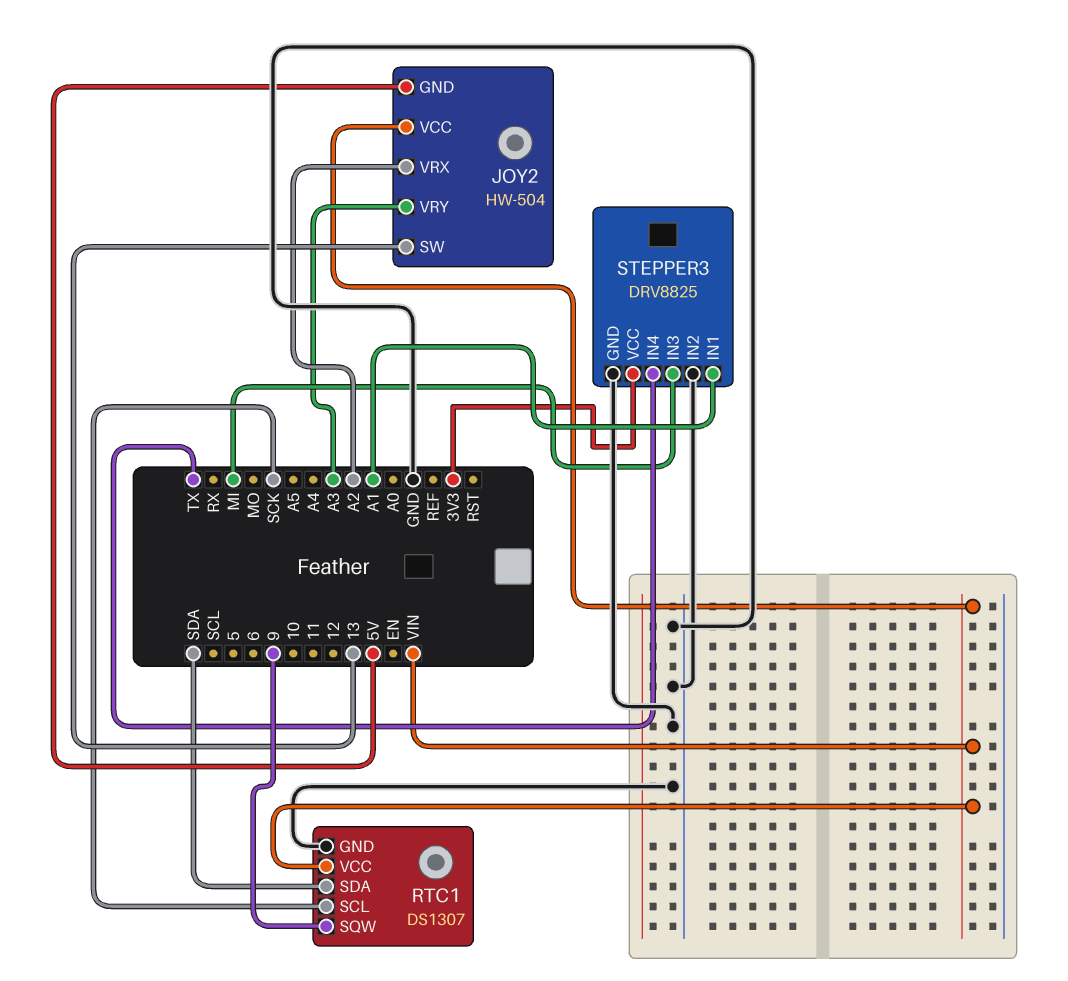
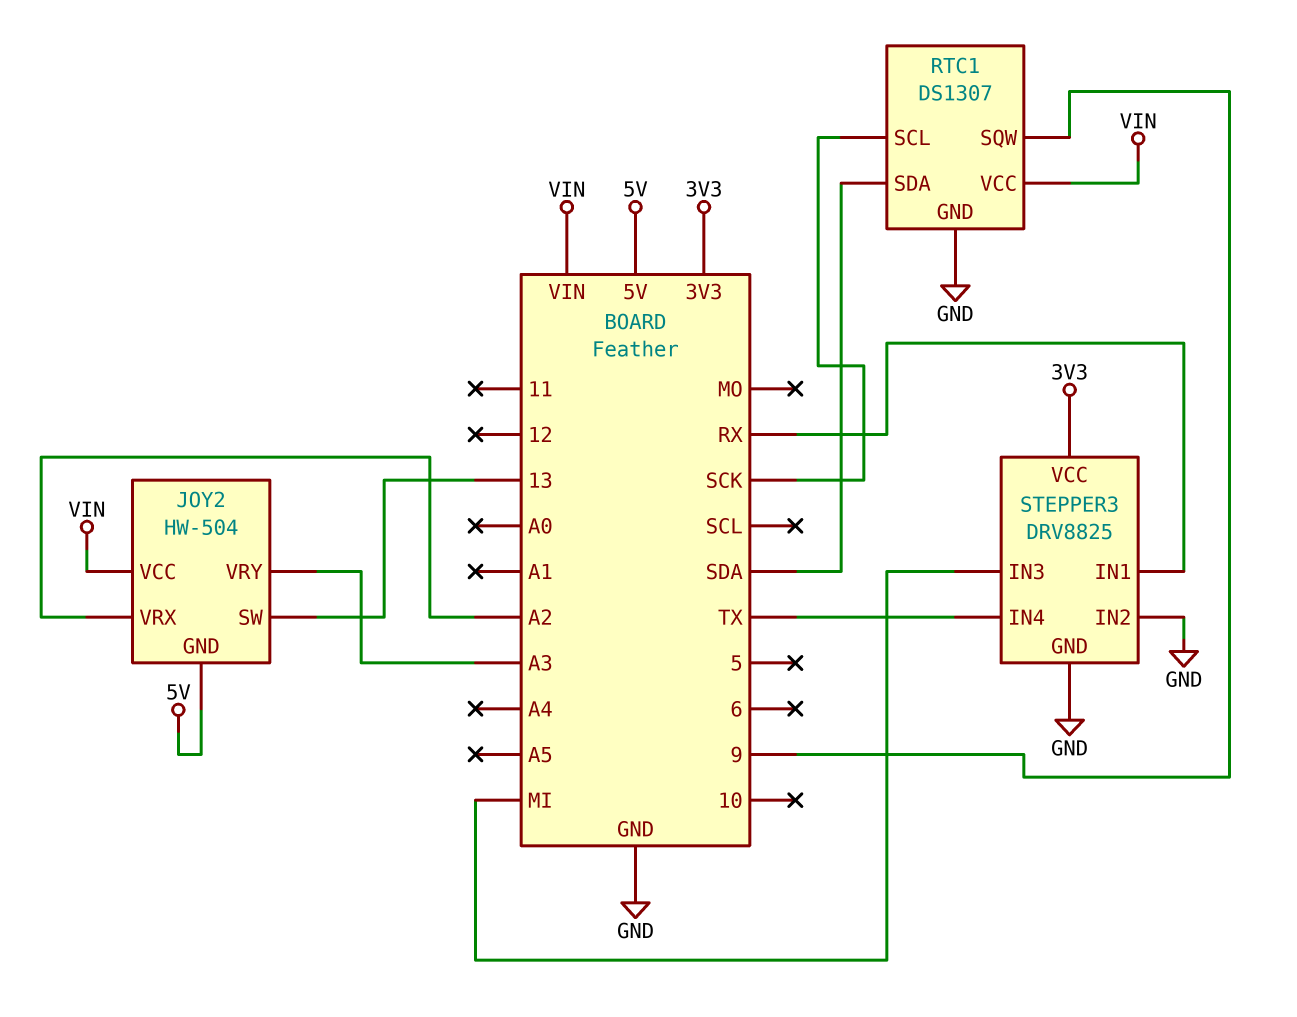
STEPPER3 pin IN1: A1 -> RX

